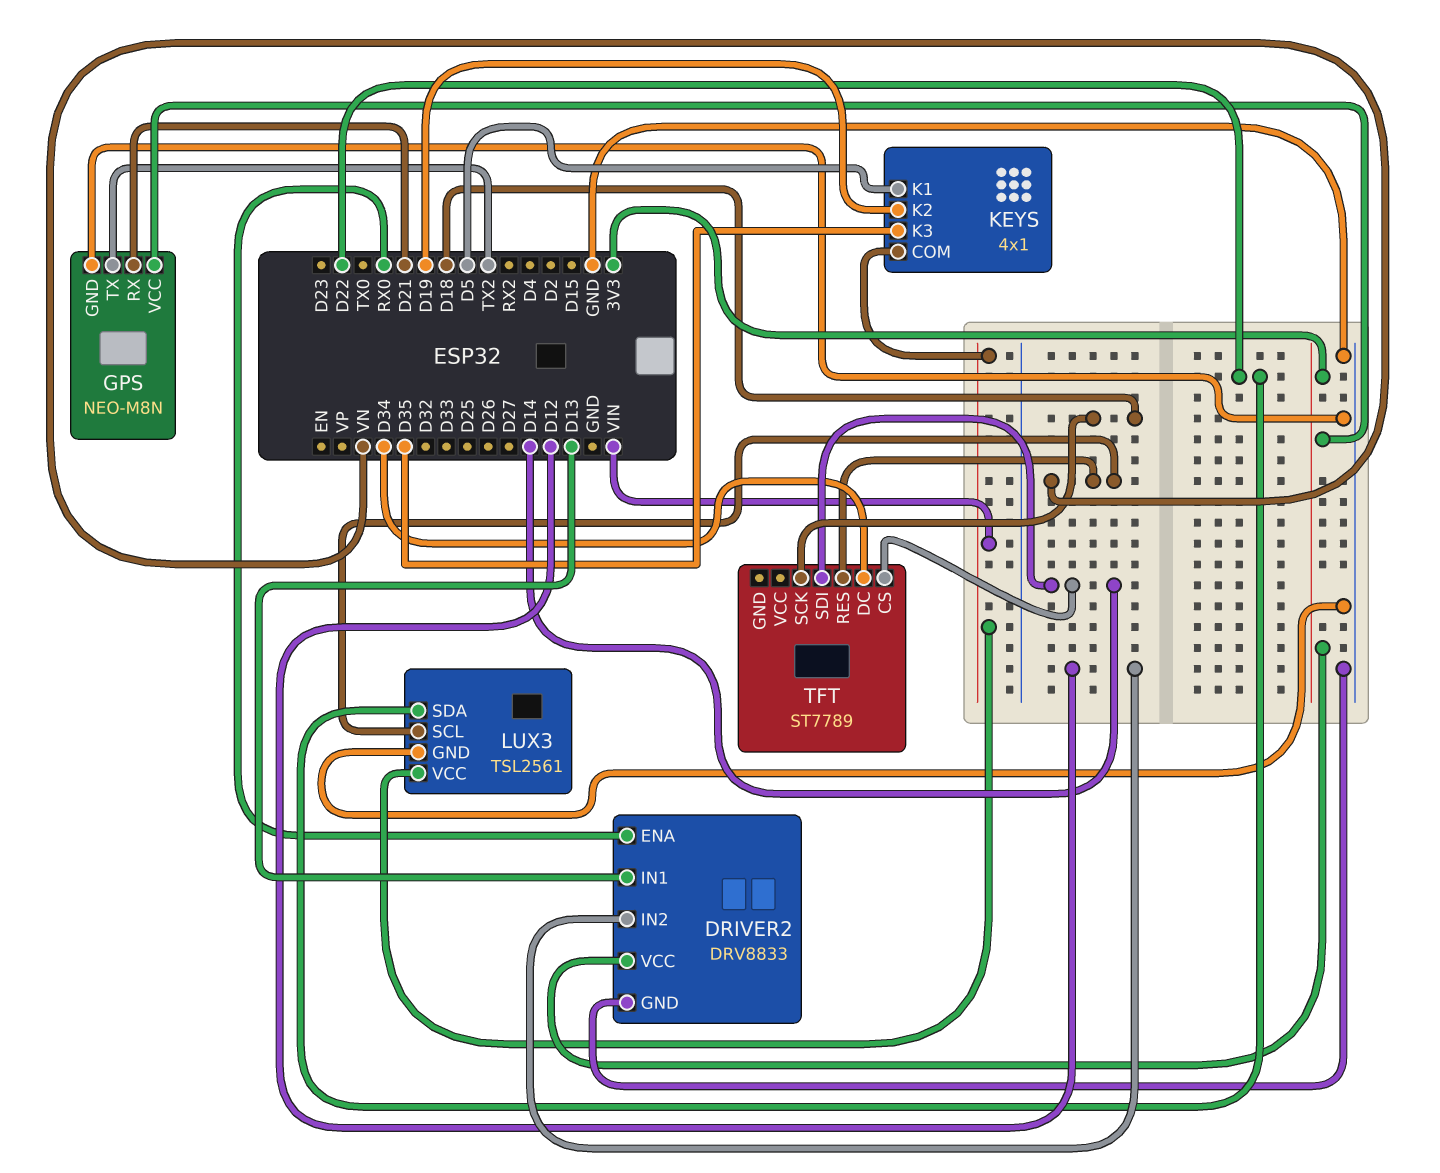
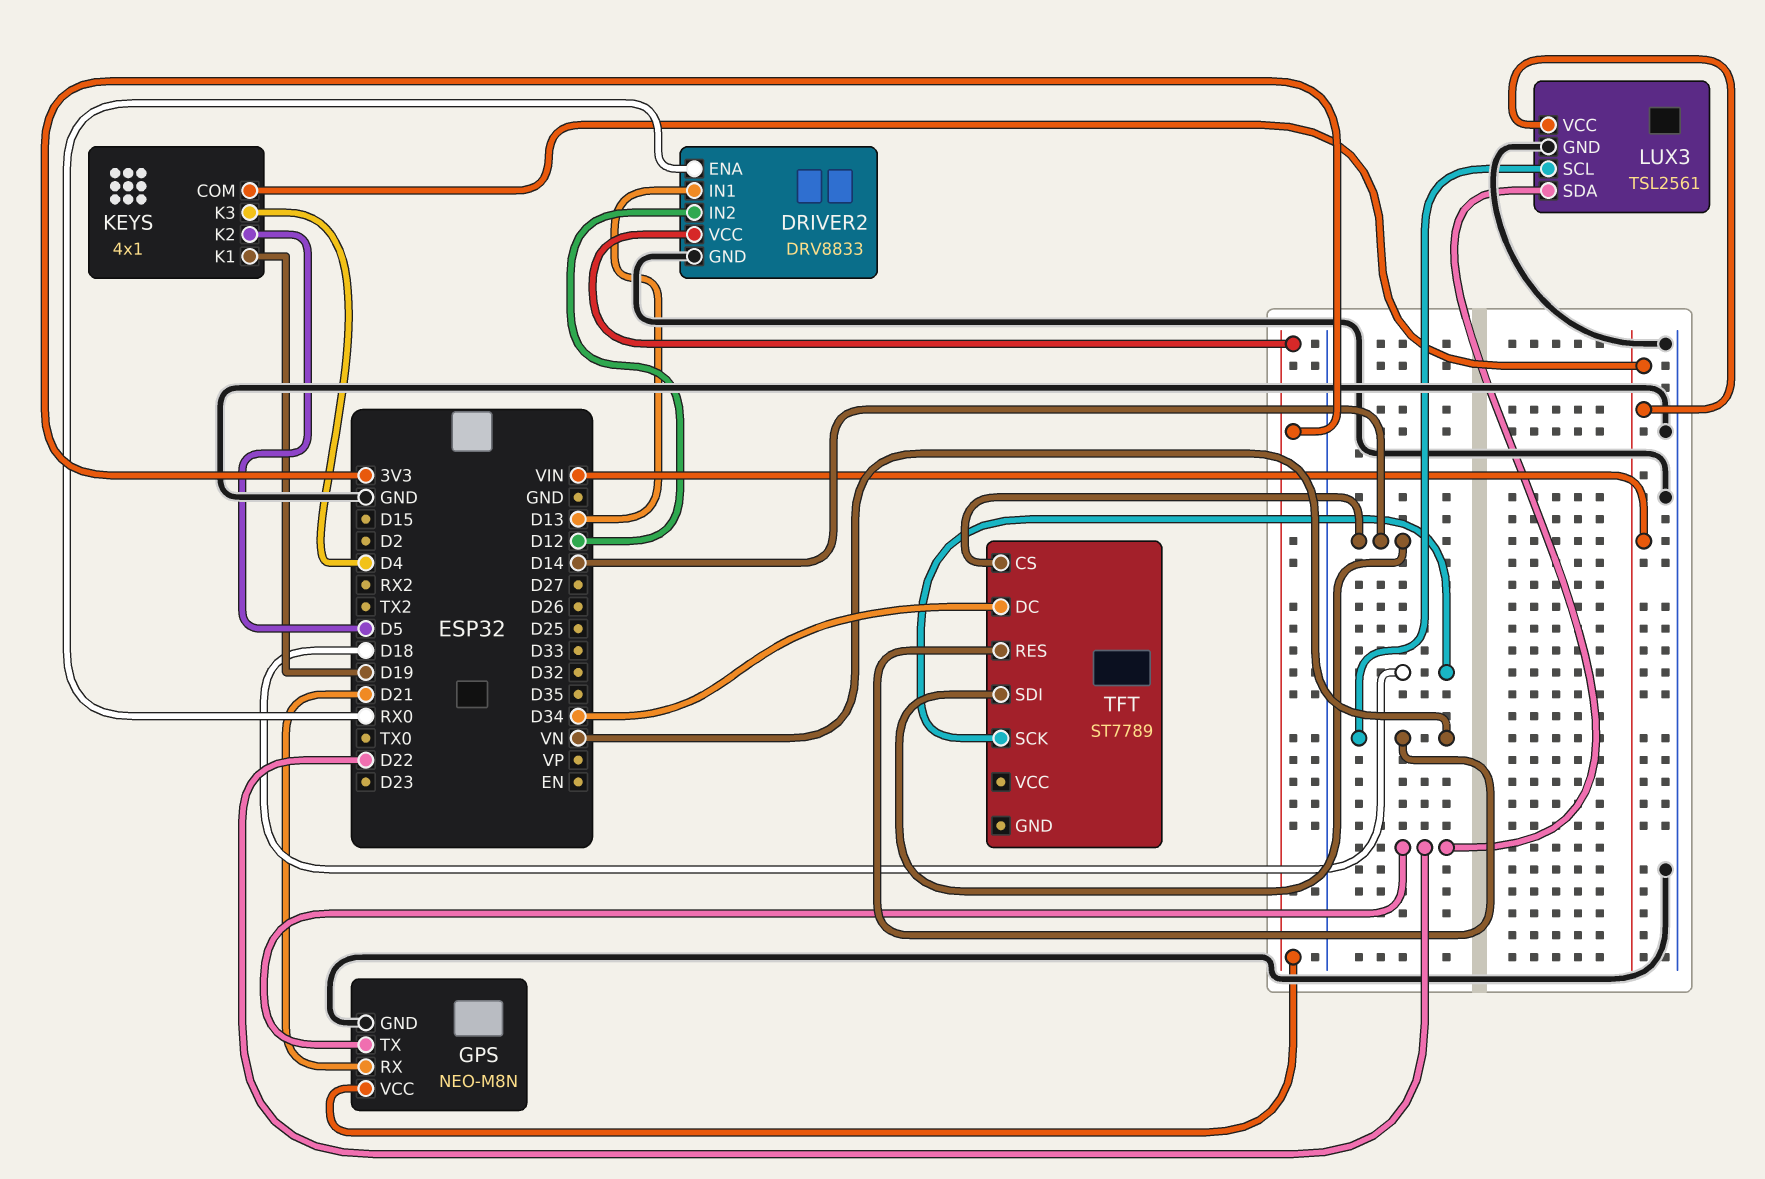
GPS pin TX: TX2 -> D22
KEYS pin K1: D5 -> D19
KEYS pin K2: D19 -> D5
KEYS pin K3: D35 -> D4

